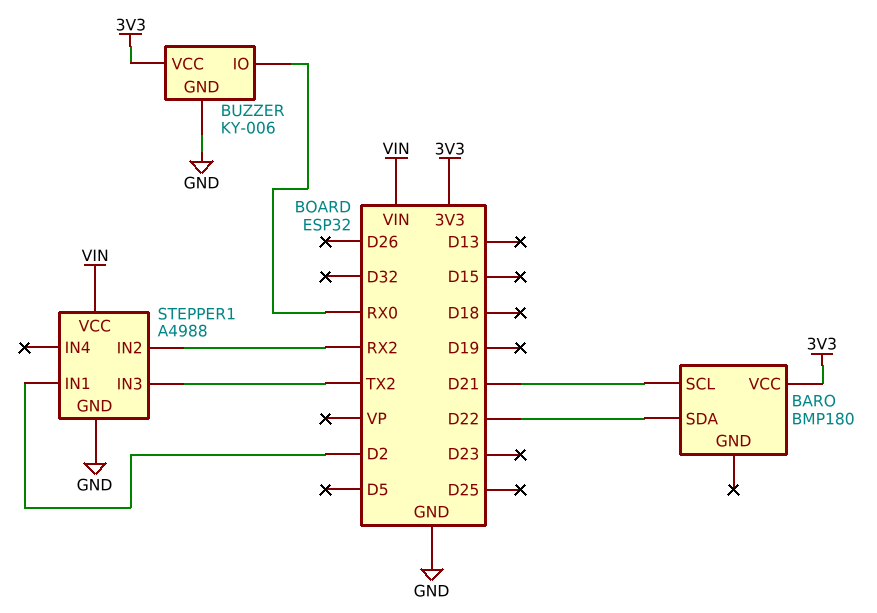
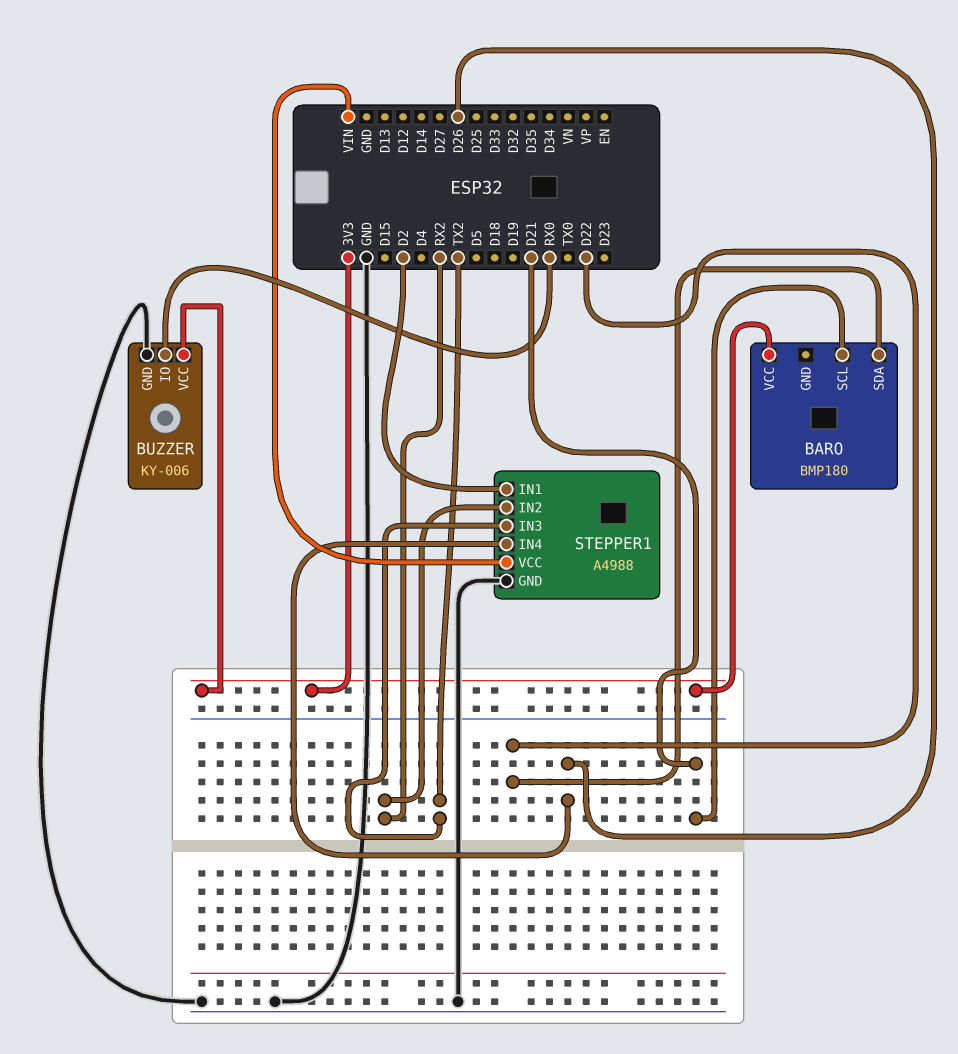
STEPPER1 pin IN4: none -> D26

